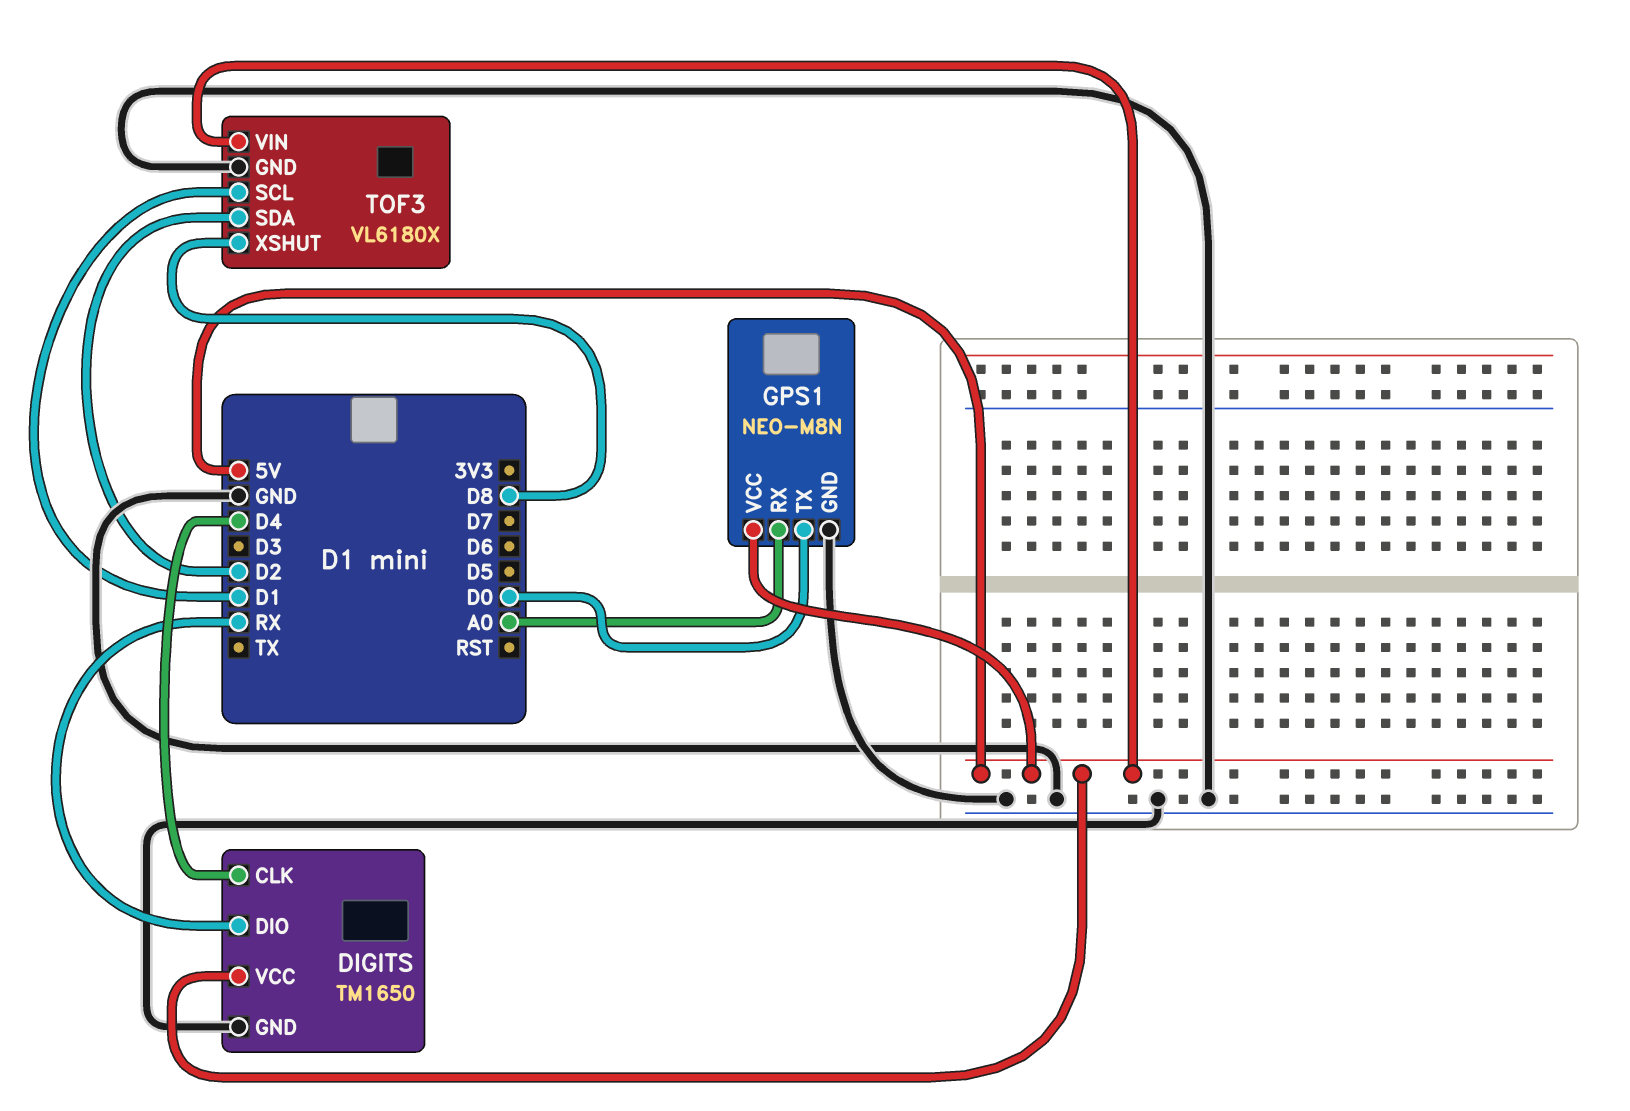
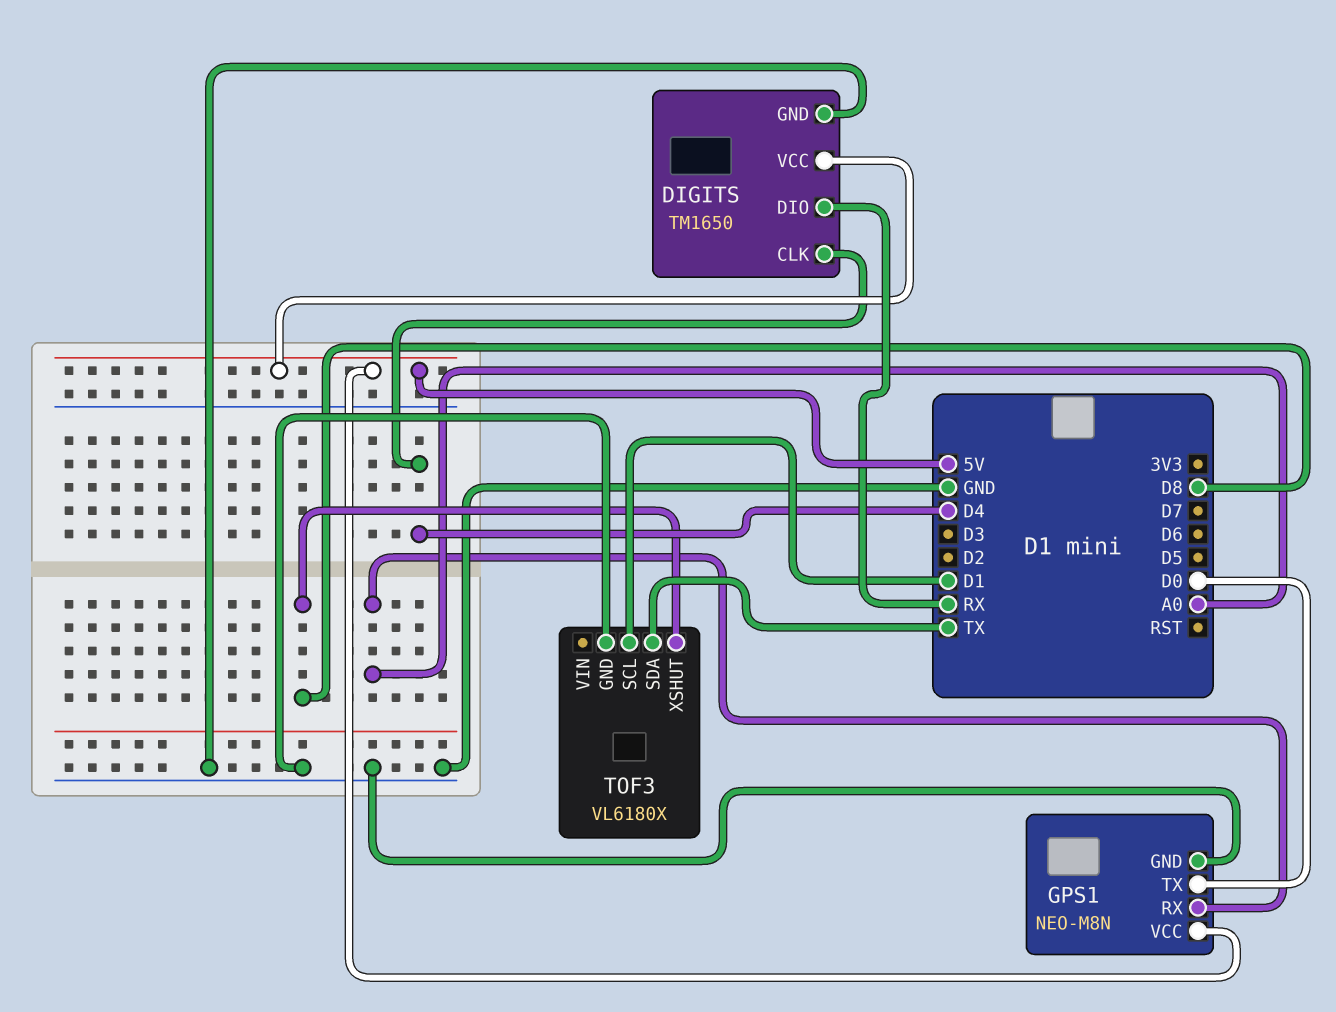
TOF3 pin SDA: D2 -> TX
TOF3 pin VIN: 5V -> none

